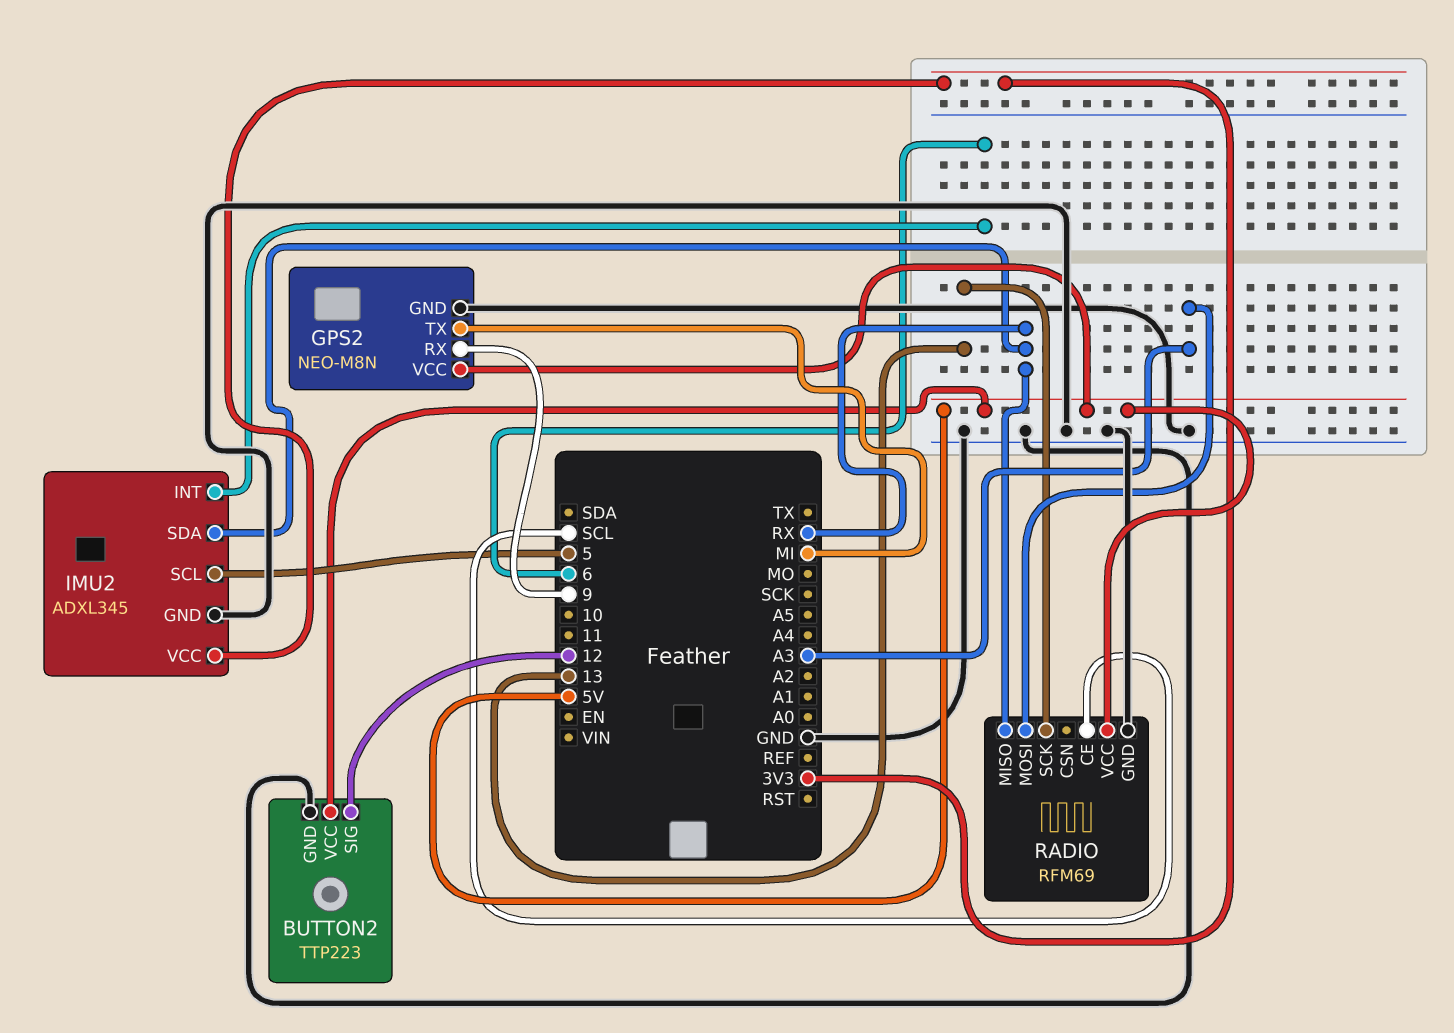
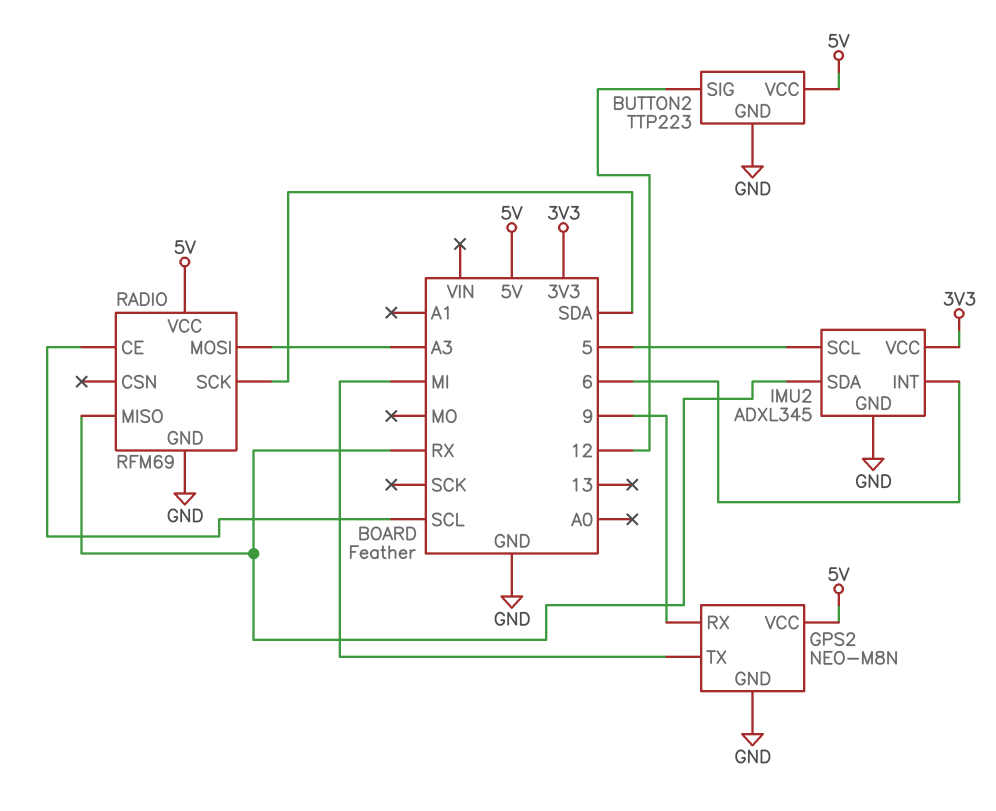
RADIO pin SCK: 13 -> SDA

